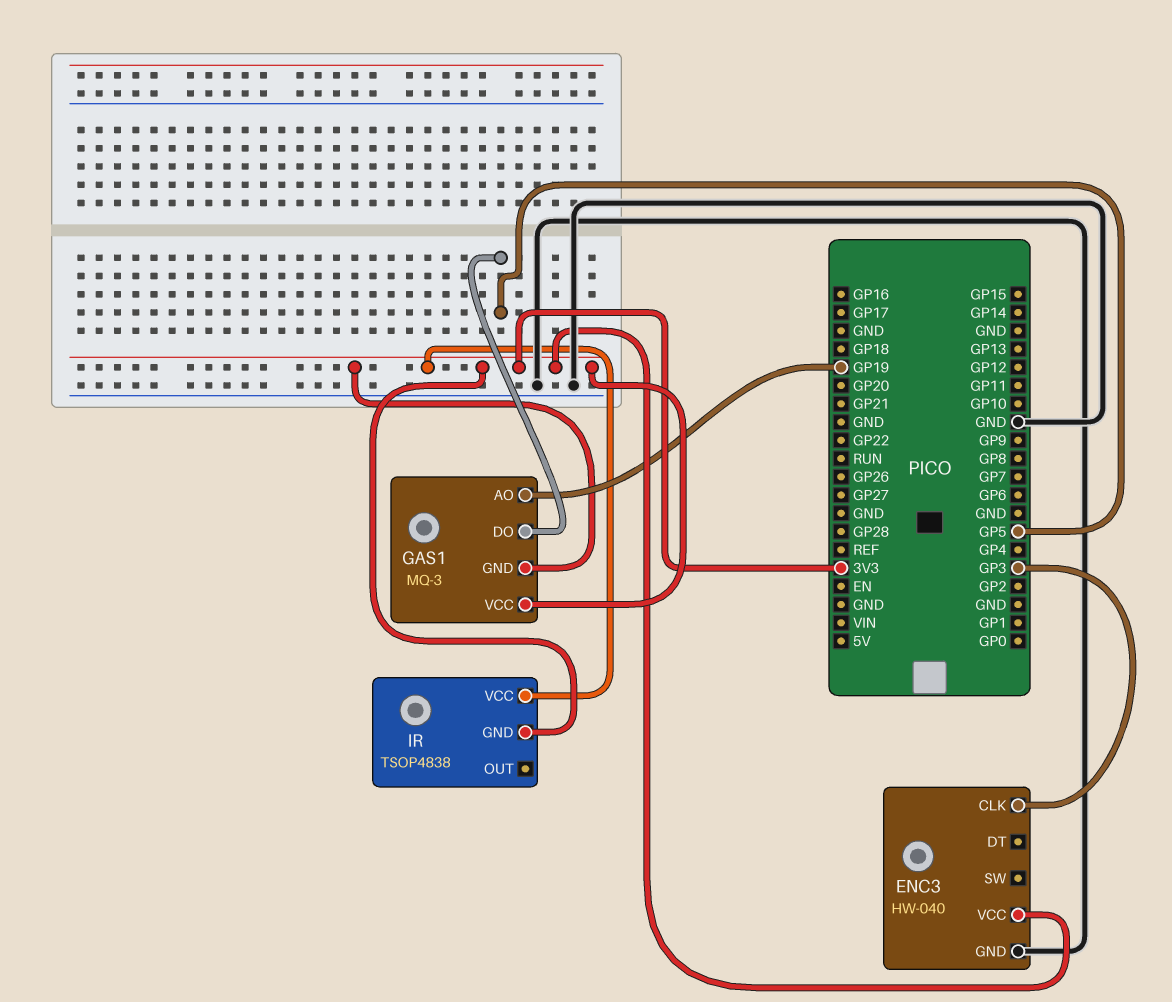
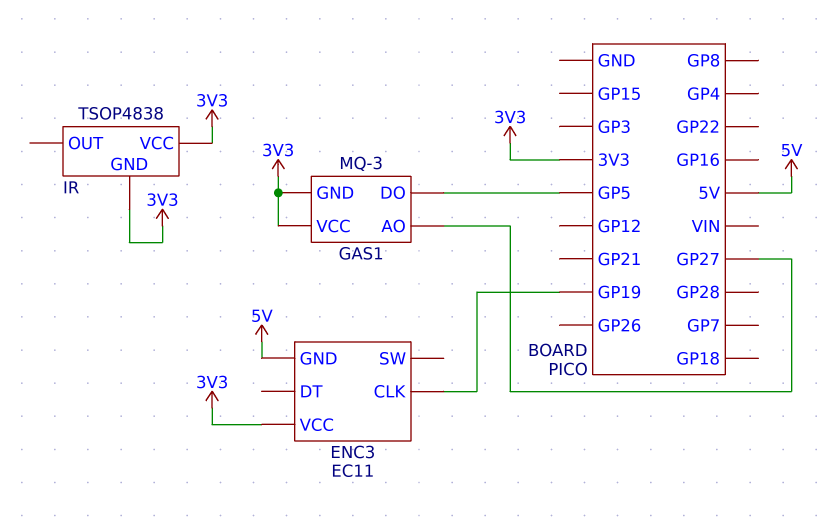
ENC3: HW-040 -> EC11
ENC3 pin CLK: GP3 -> GP19
ENC3 pin GND: GND -> 5V
GAS1 pin AO: GP19 -> GP27

